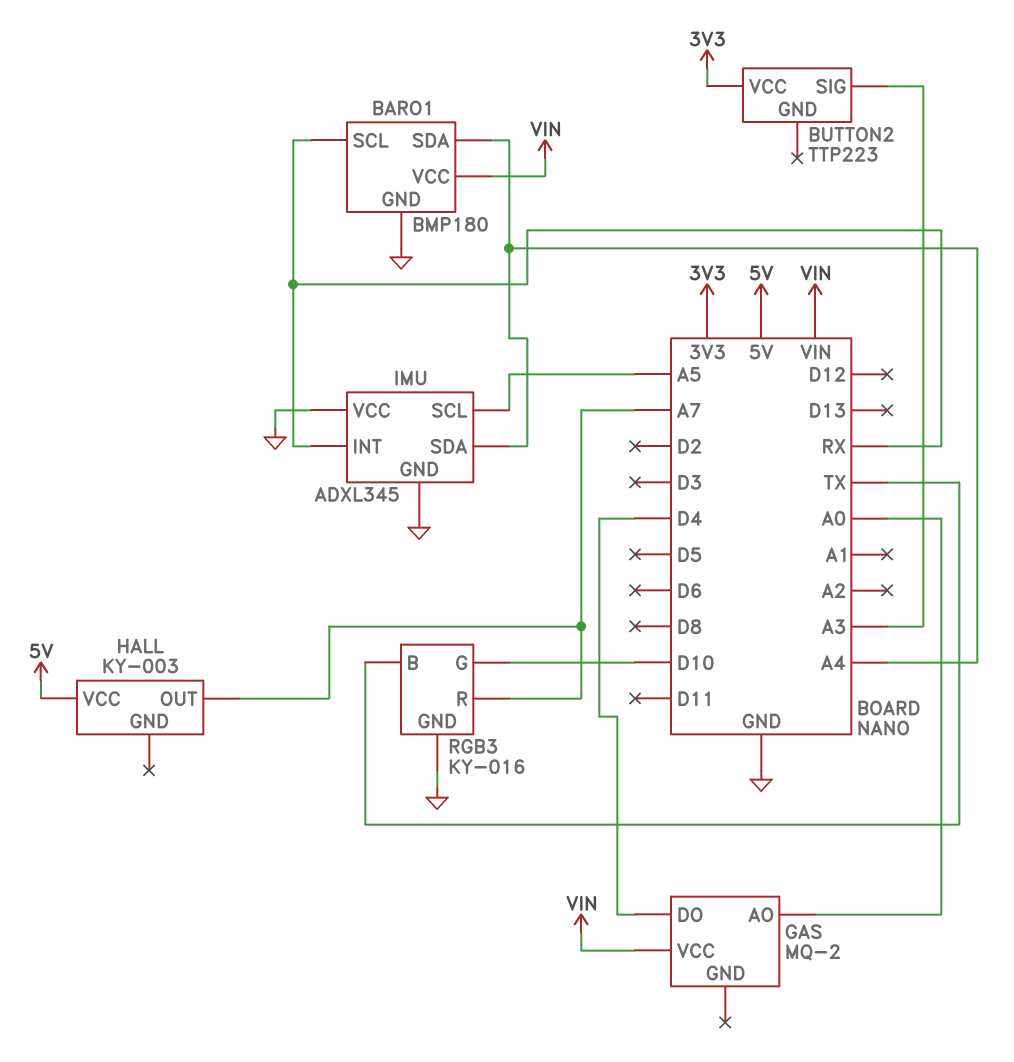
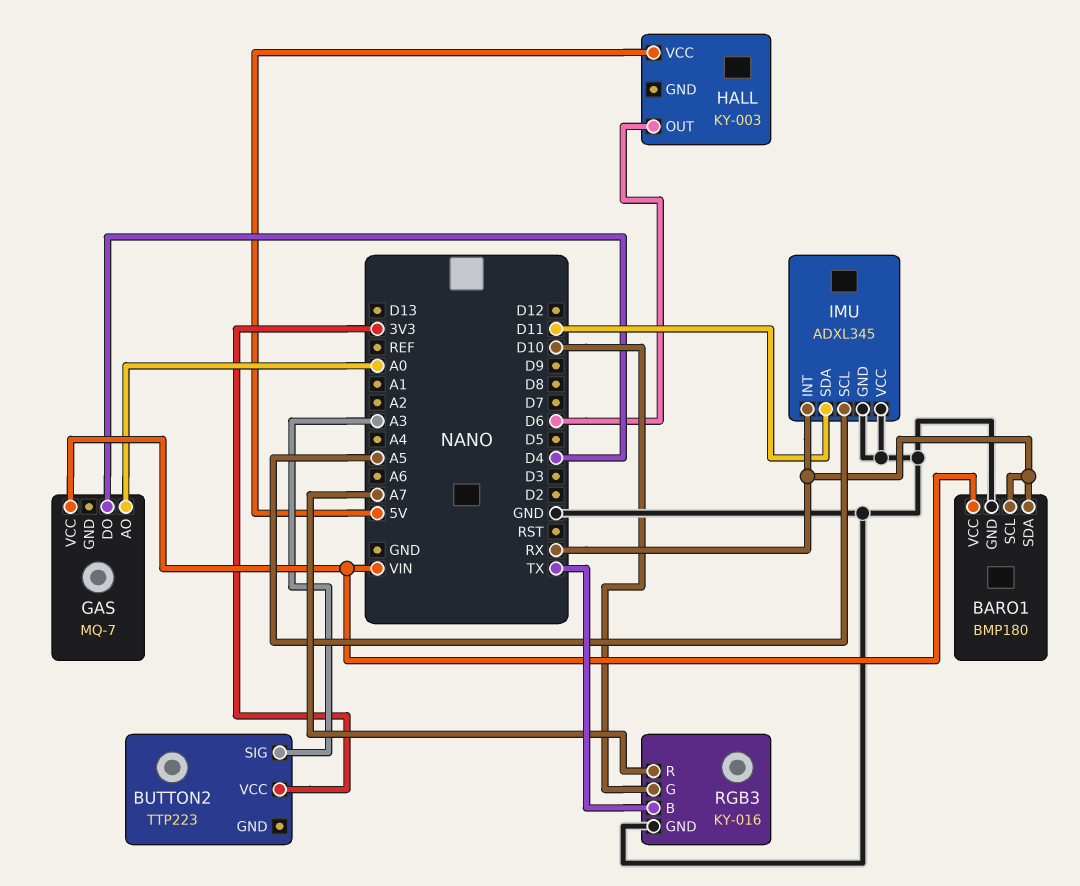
BARO1 pin SDA: A4 -> RX
GAS: MQ-2 -> MQ-7
HALL pin OUT: A7 -> D6
IMU pin SDA: A4 -> D11

